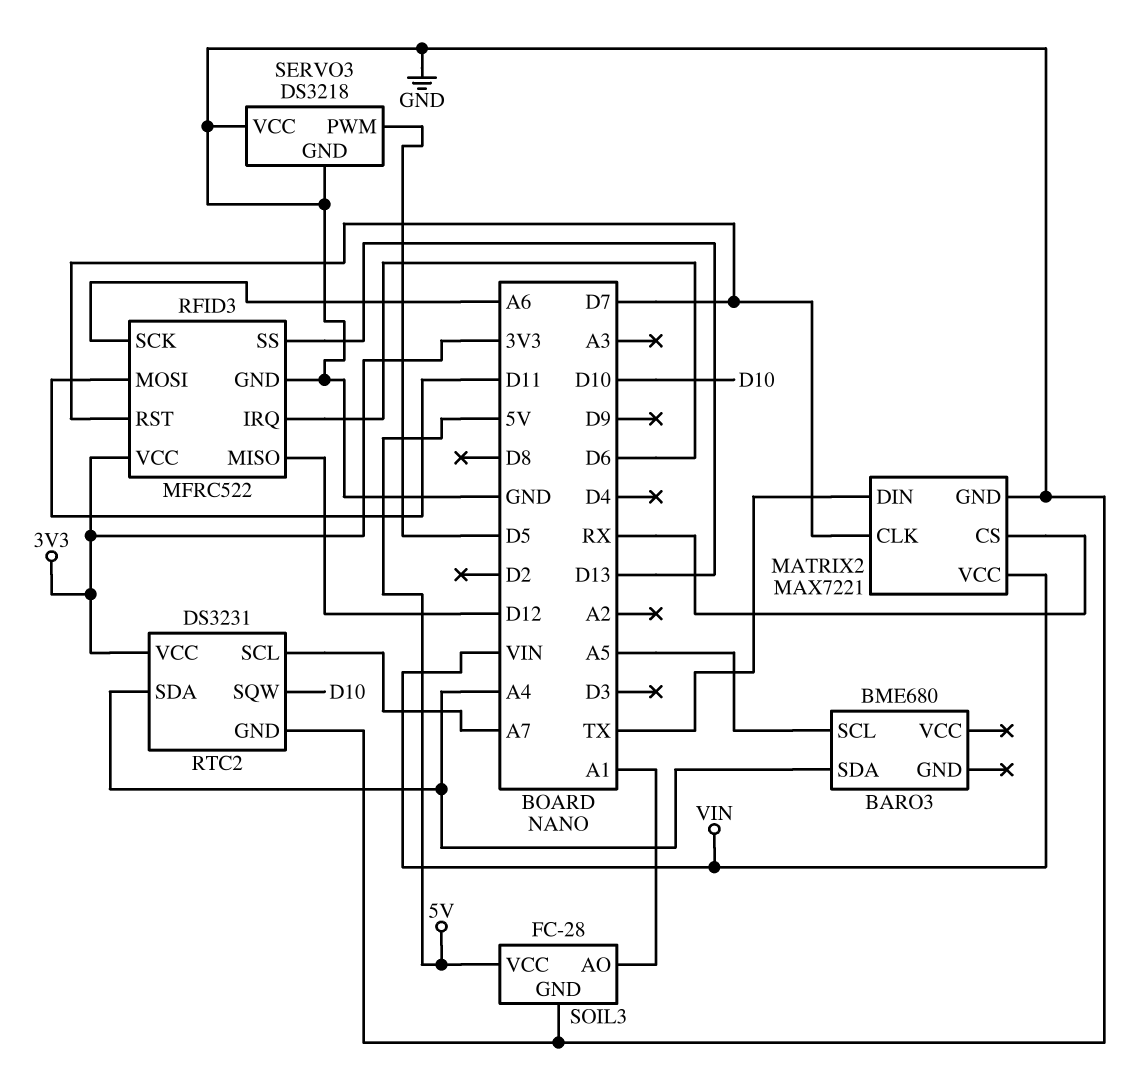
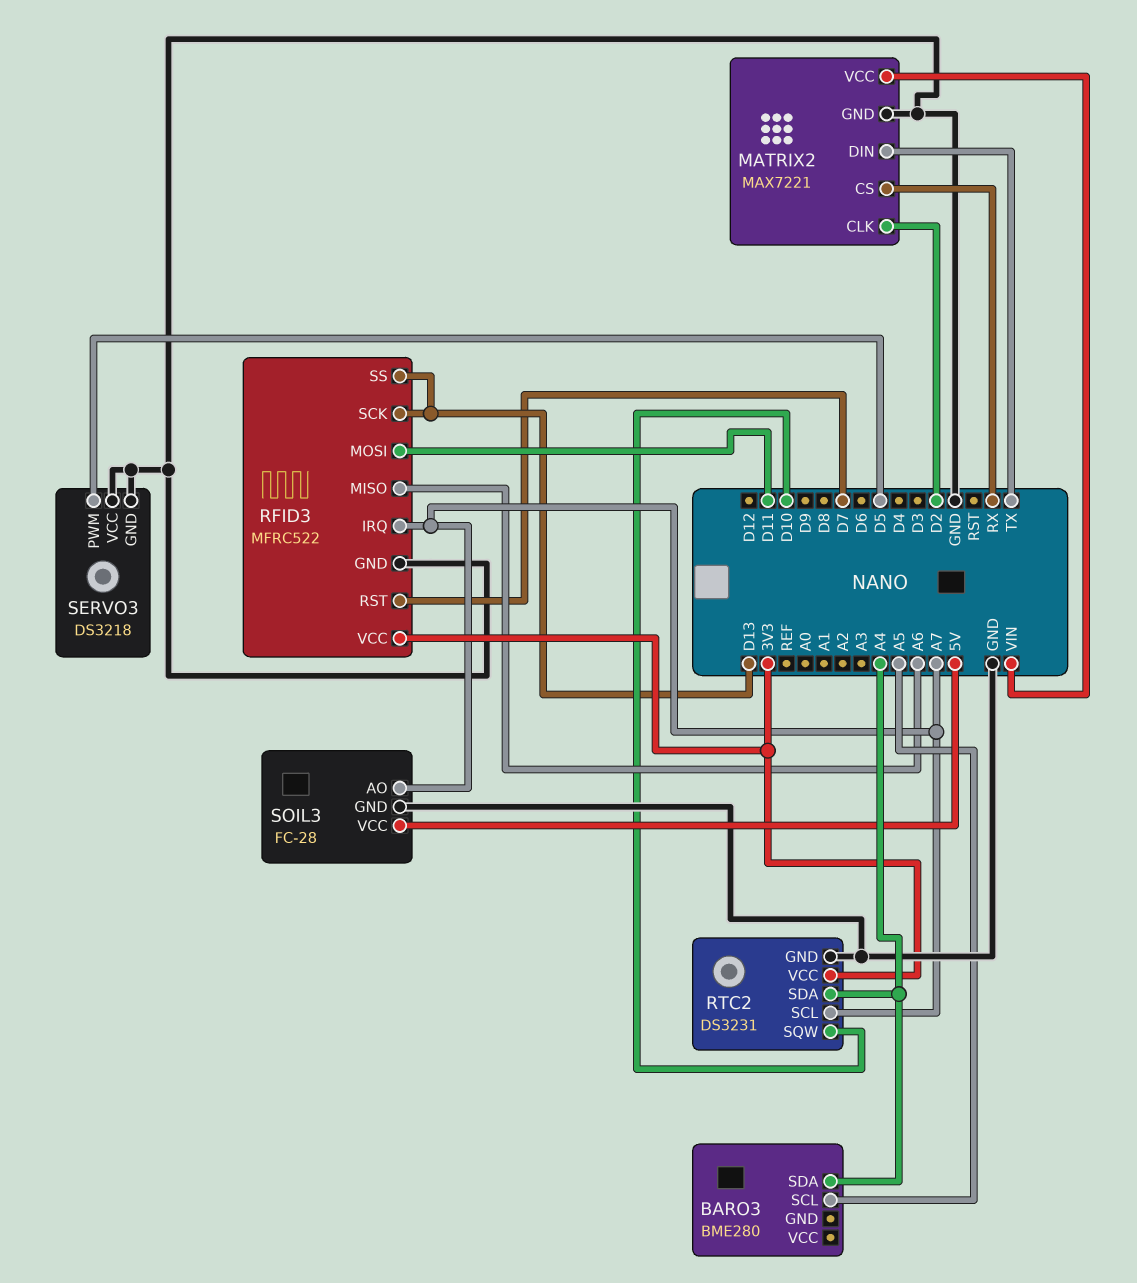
BARO3: BME680 -> BME280
MATRIX2 pin CLK: D7 -> D2
RFID3 pin IRQ: D6 -> A7
RFID3 pin MISO: D12 -> A6
RFID3 pin SCK: A6 -> D13
SOIL3 pin AO: A1 -> A7

